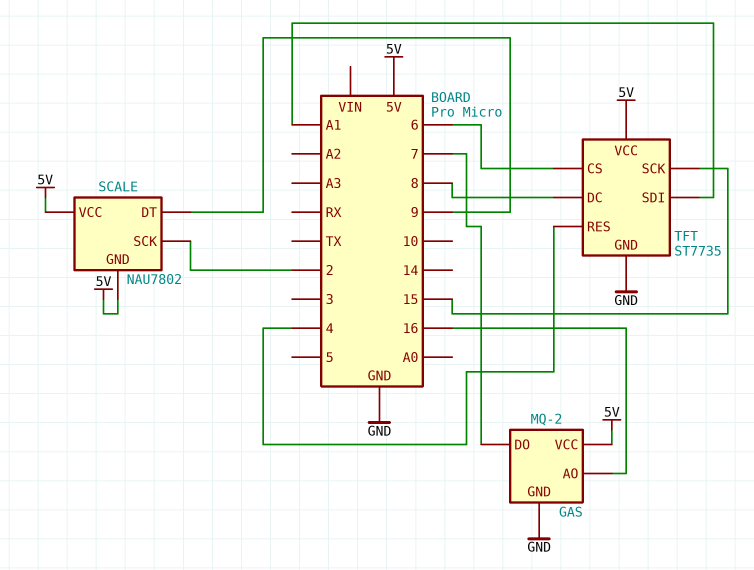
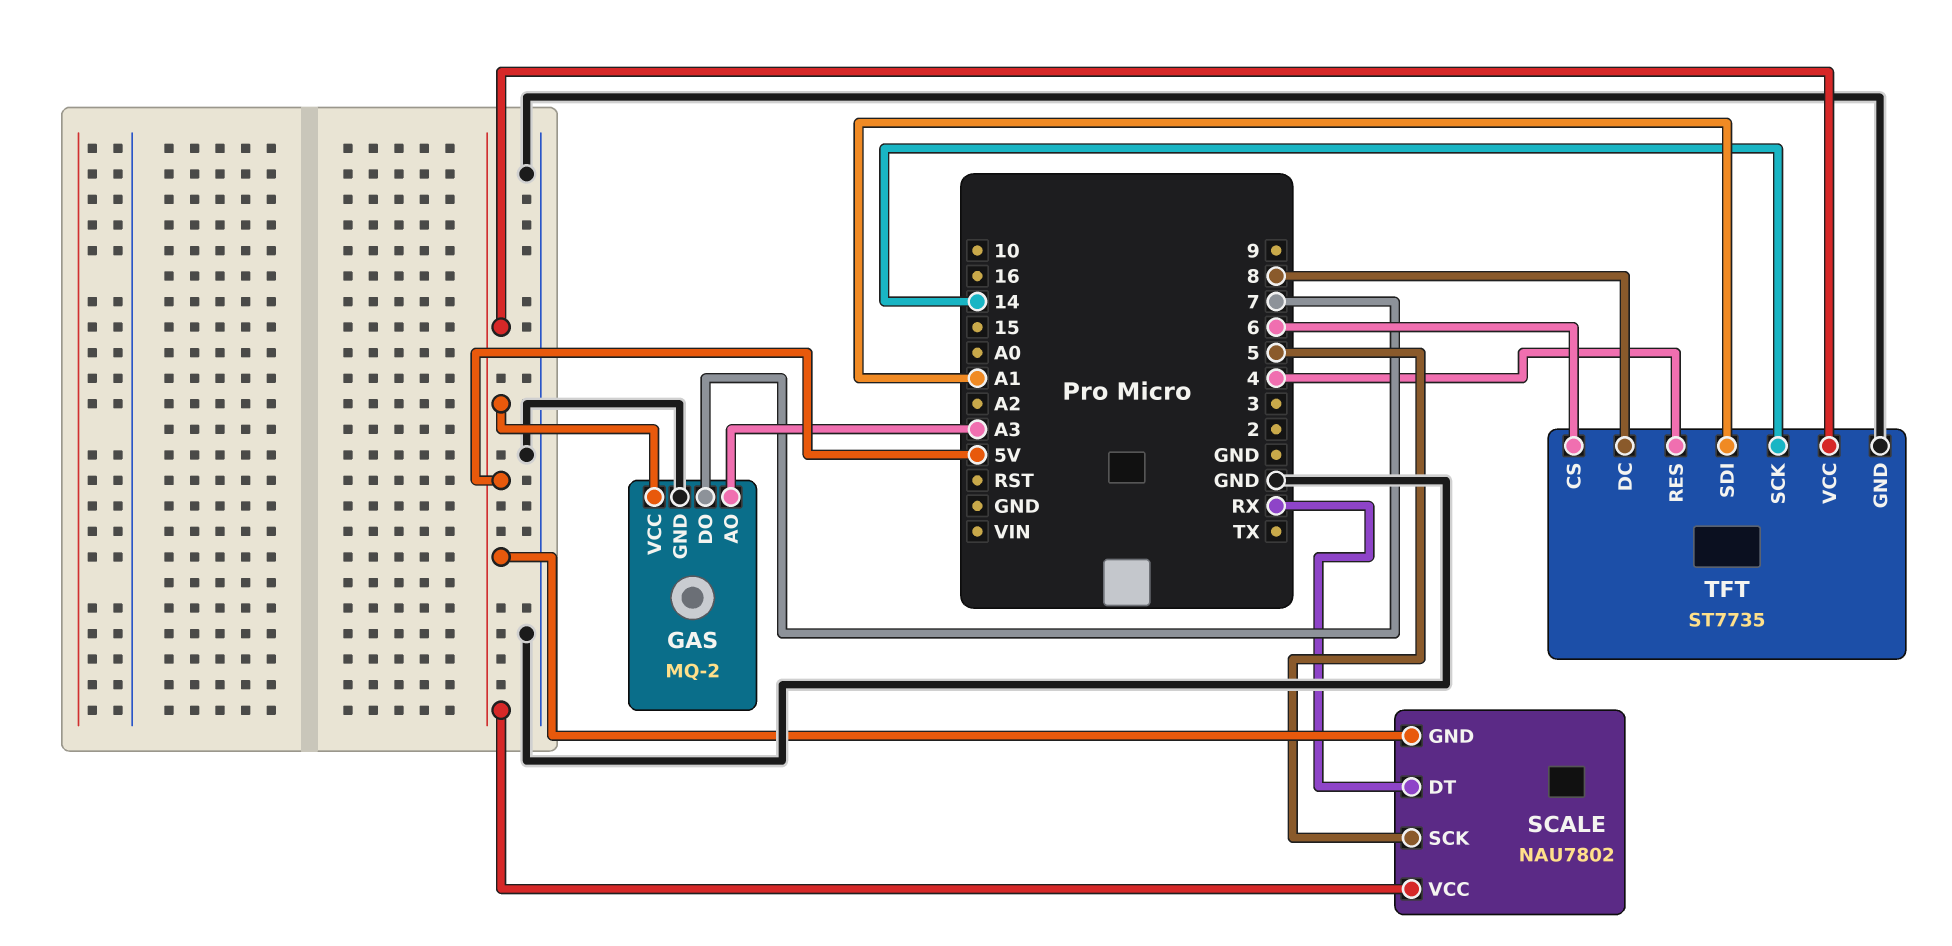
GAS pin AO: 16 -> A3
SCALE pin DT: 9 -> RX
SCALE pin SCK: 2 -> 5
TFT pin SCK: 15 -> 14

